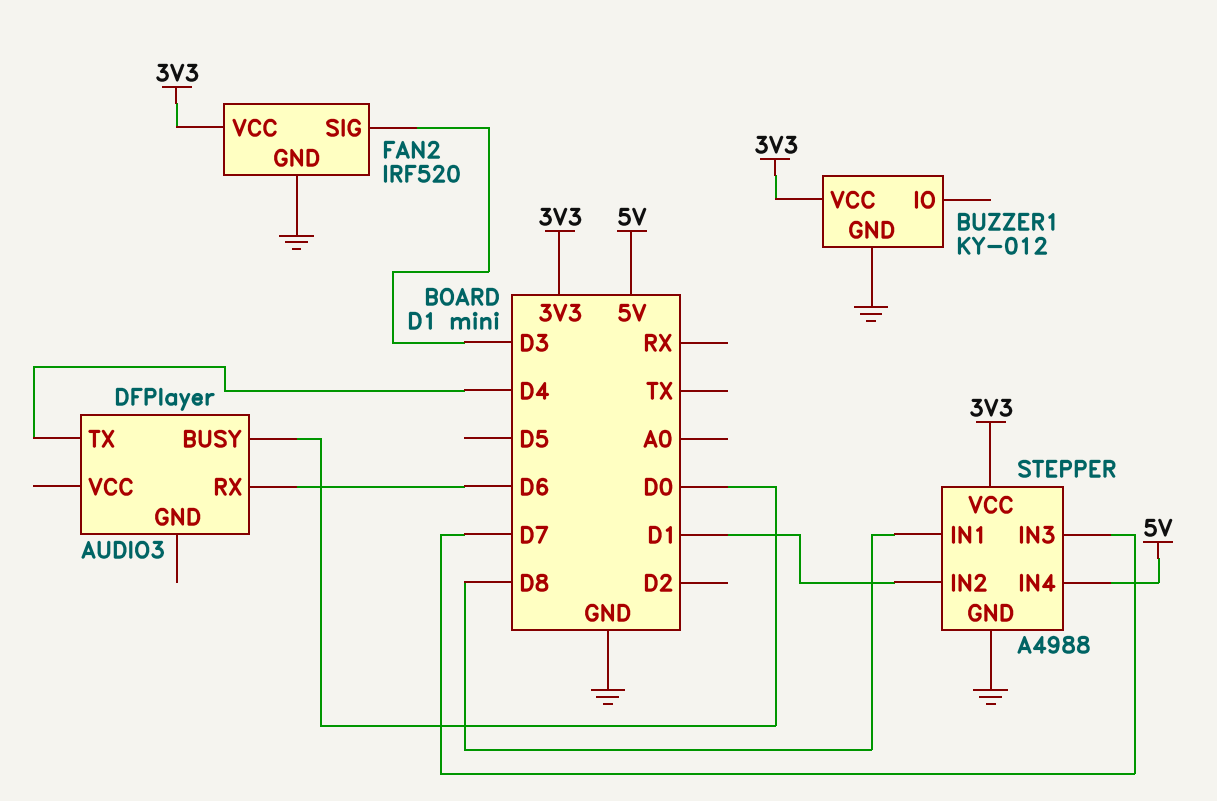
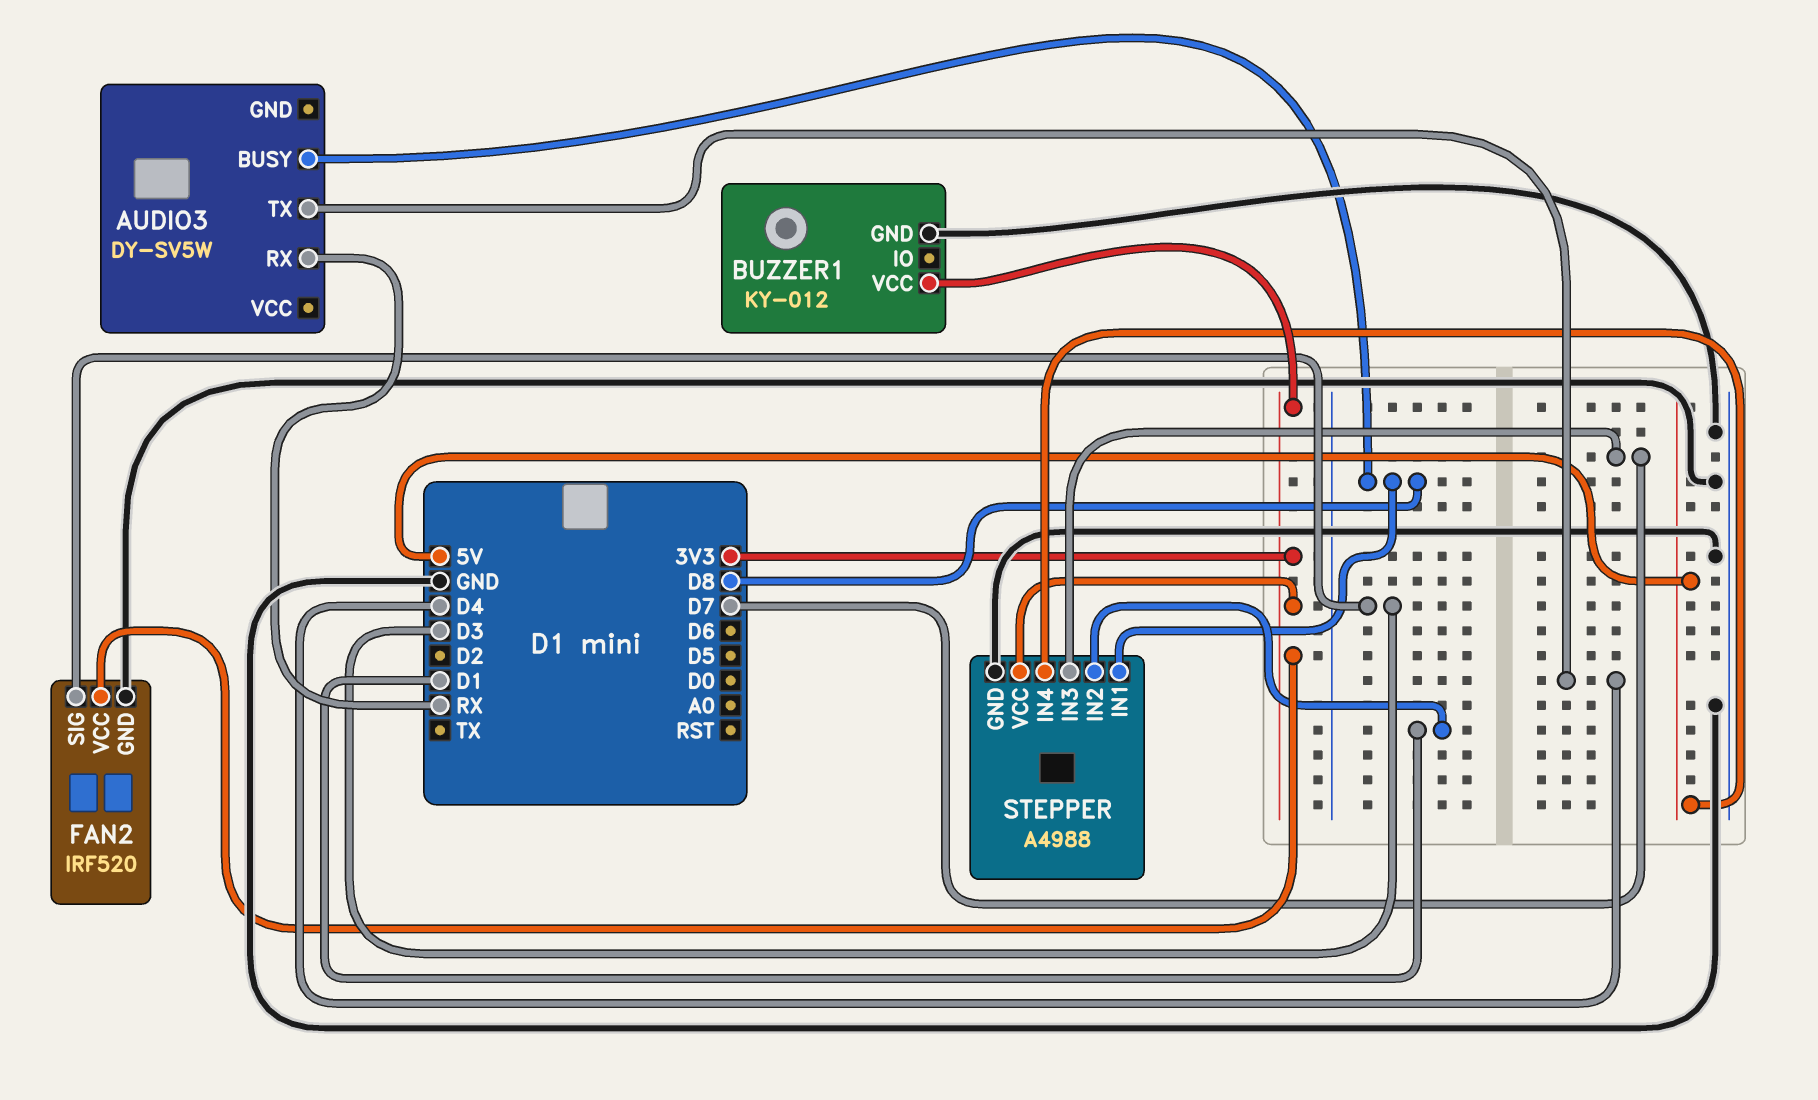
AUDIO3: DFPlayer -> DY-SV5W
AUDIO3 pin BUSY: D0 -> D8
AUDIO3 pin RX: D6 -> RX

